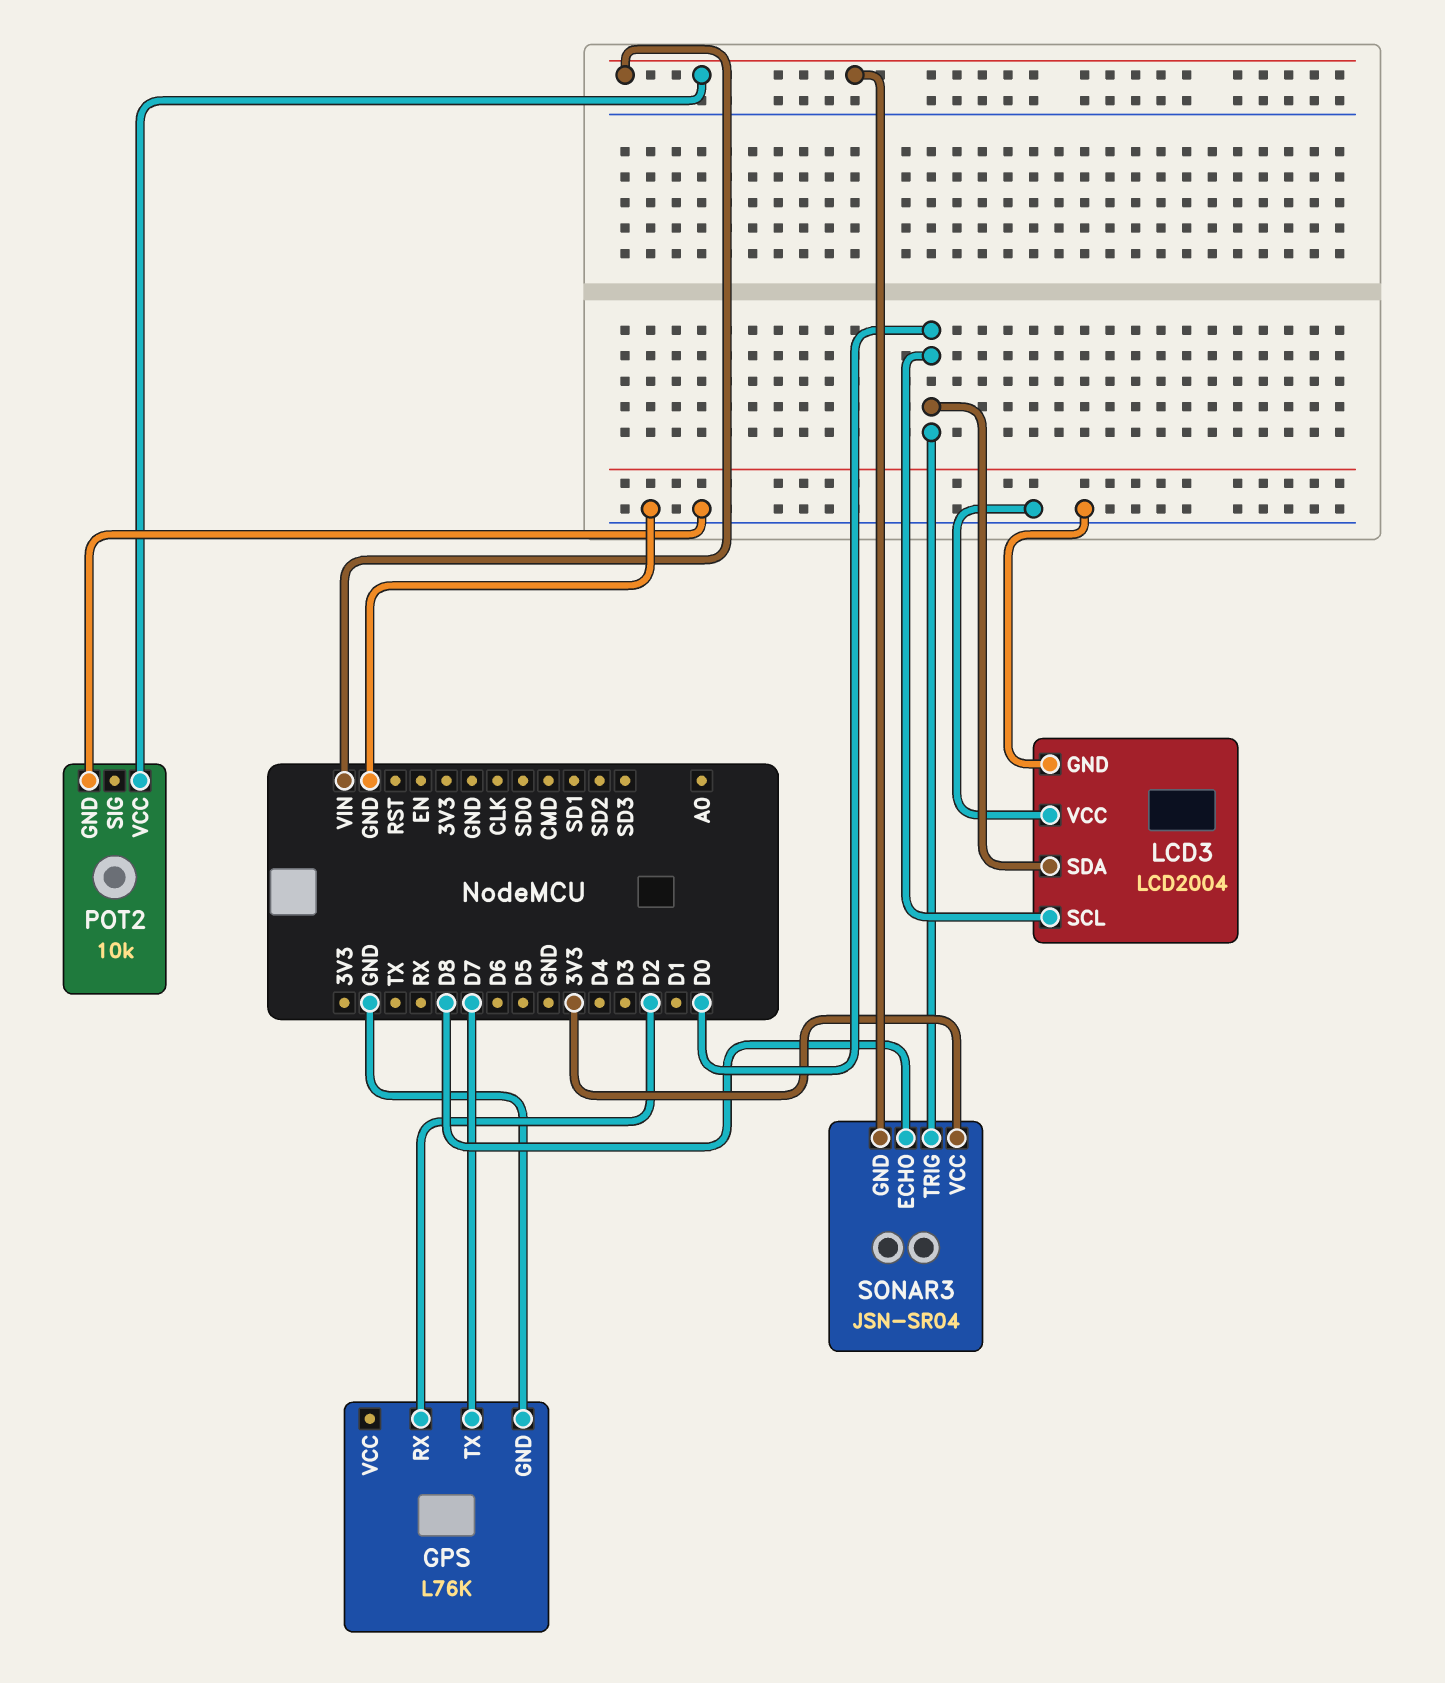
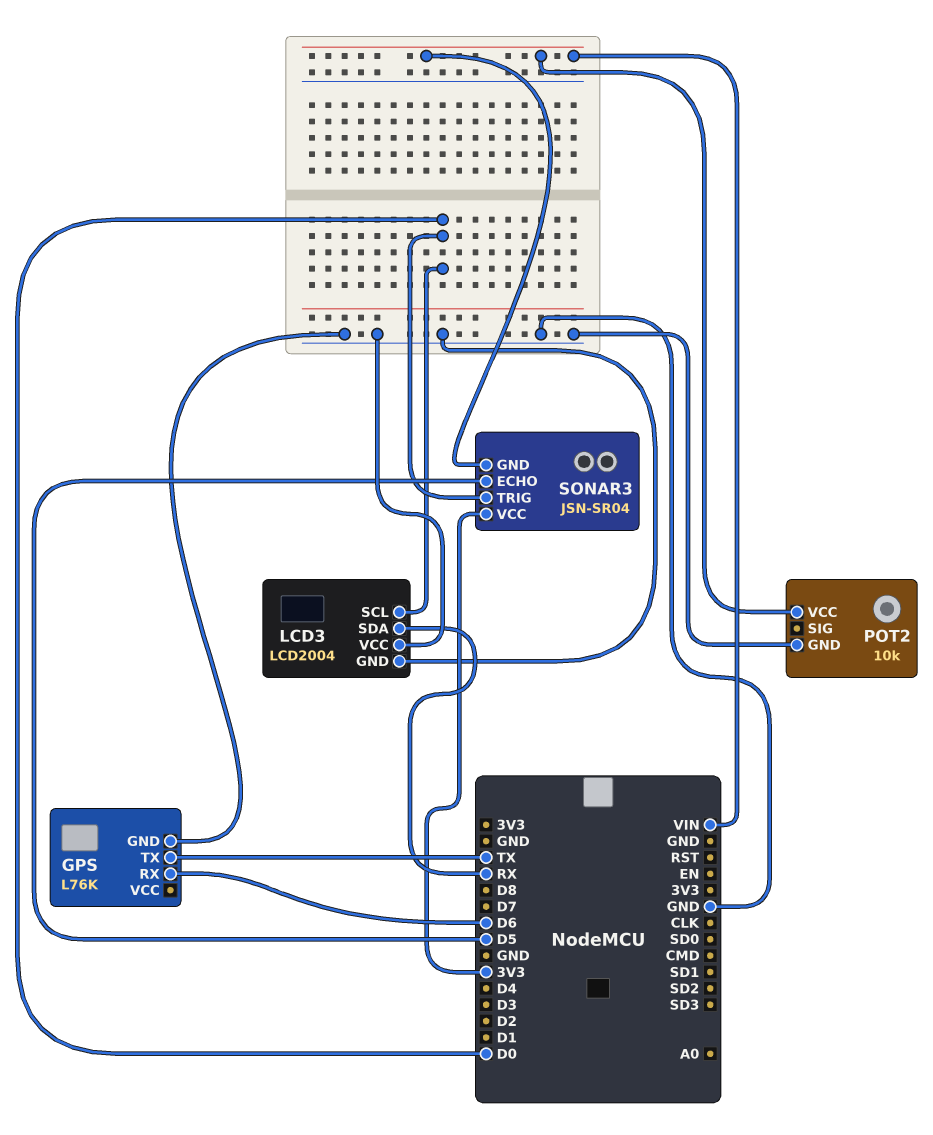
GPS pin RX: D2 -> D6
GPS pin TX: D7 -> TX
LCD3 pin SDA: D0 -> RX
SONAR3 pin ECHO: D8 -> D5

